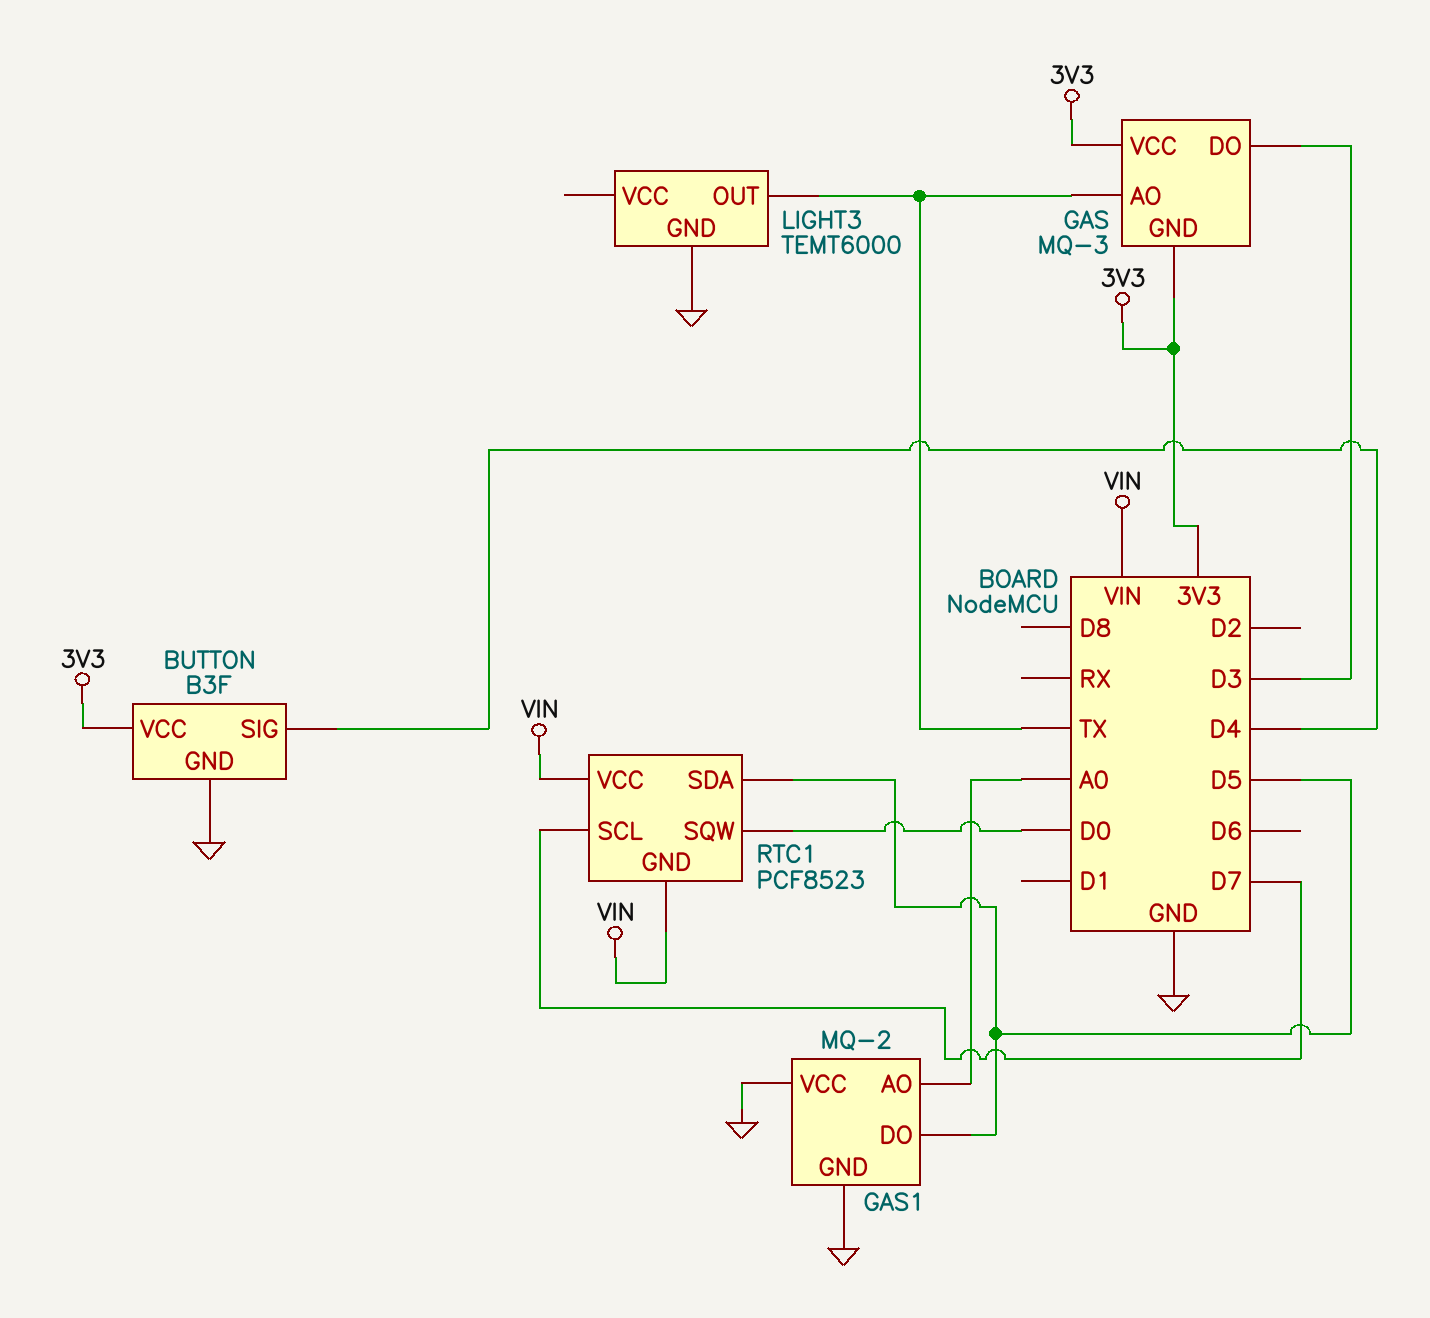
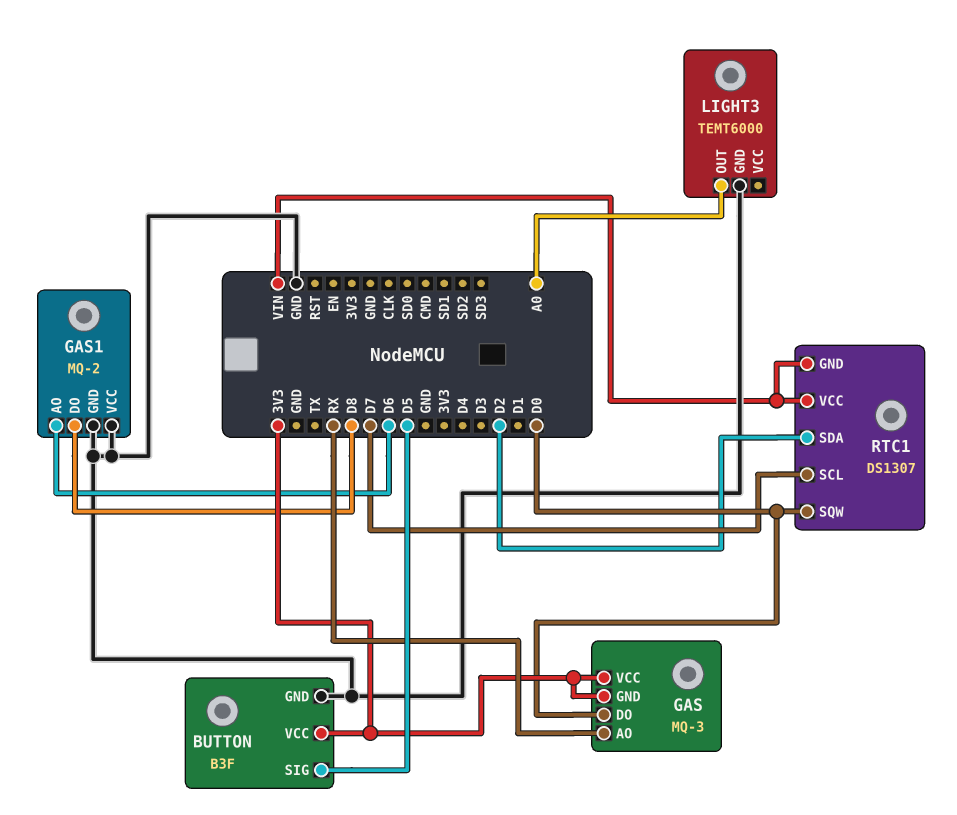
BUTTON pin SIG: D4 -> D5
GAS pin AO: TX -> RX
GAS pin DO: D3 -> D0
GAS1 pin AO: A0 -> D6
GAS1 pin DO: D5 -> D8
LIGHT3 pin OUT: TX -> A0
RTC1: PCF8523 -> DS1307
RTC1 pin SDA: D5 -> D2

